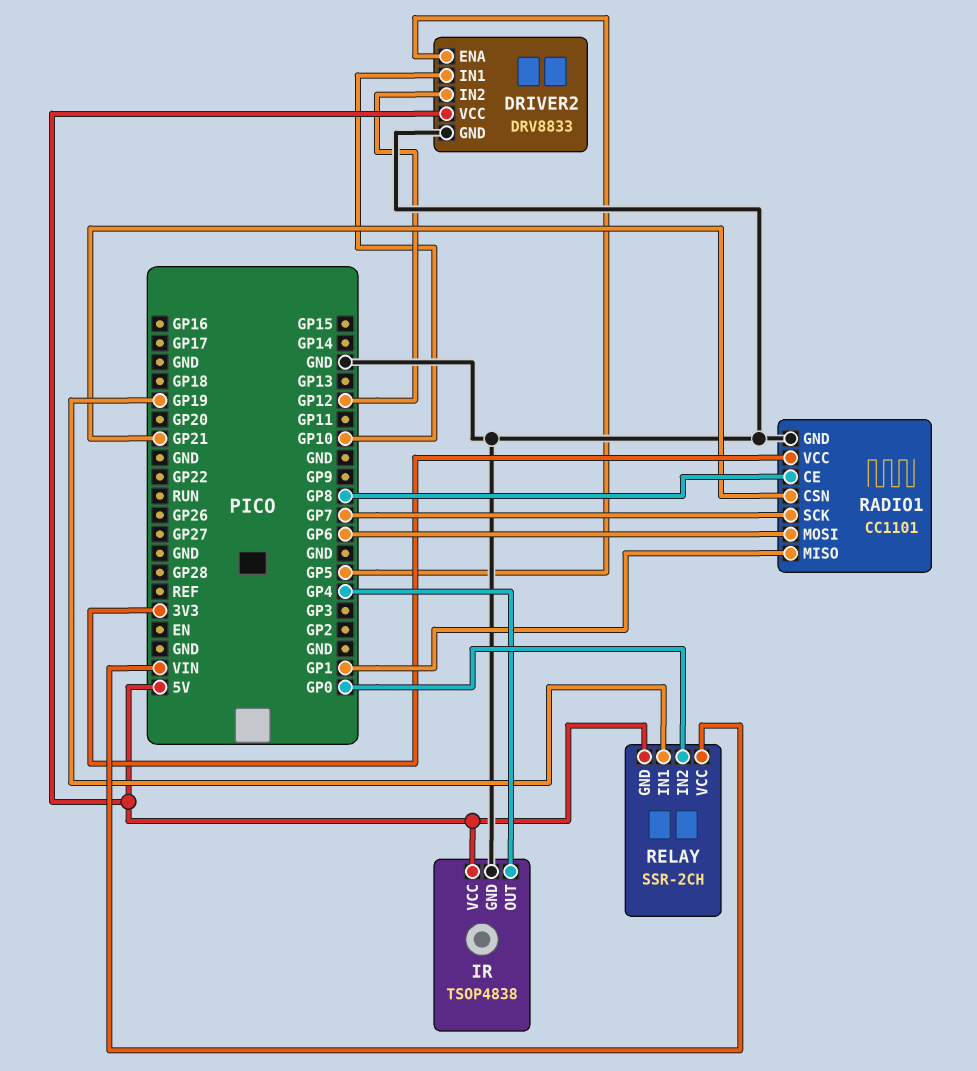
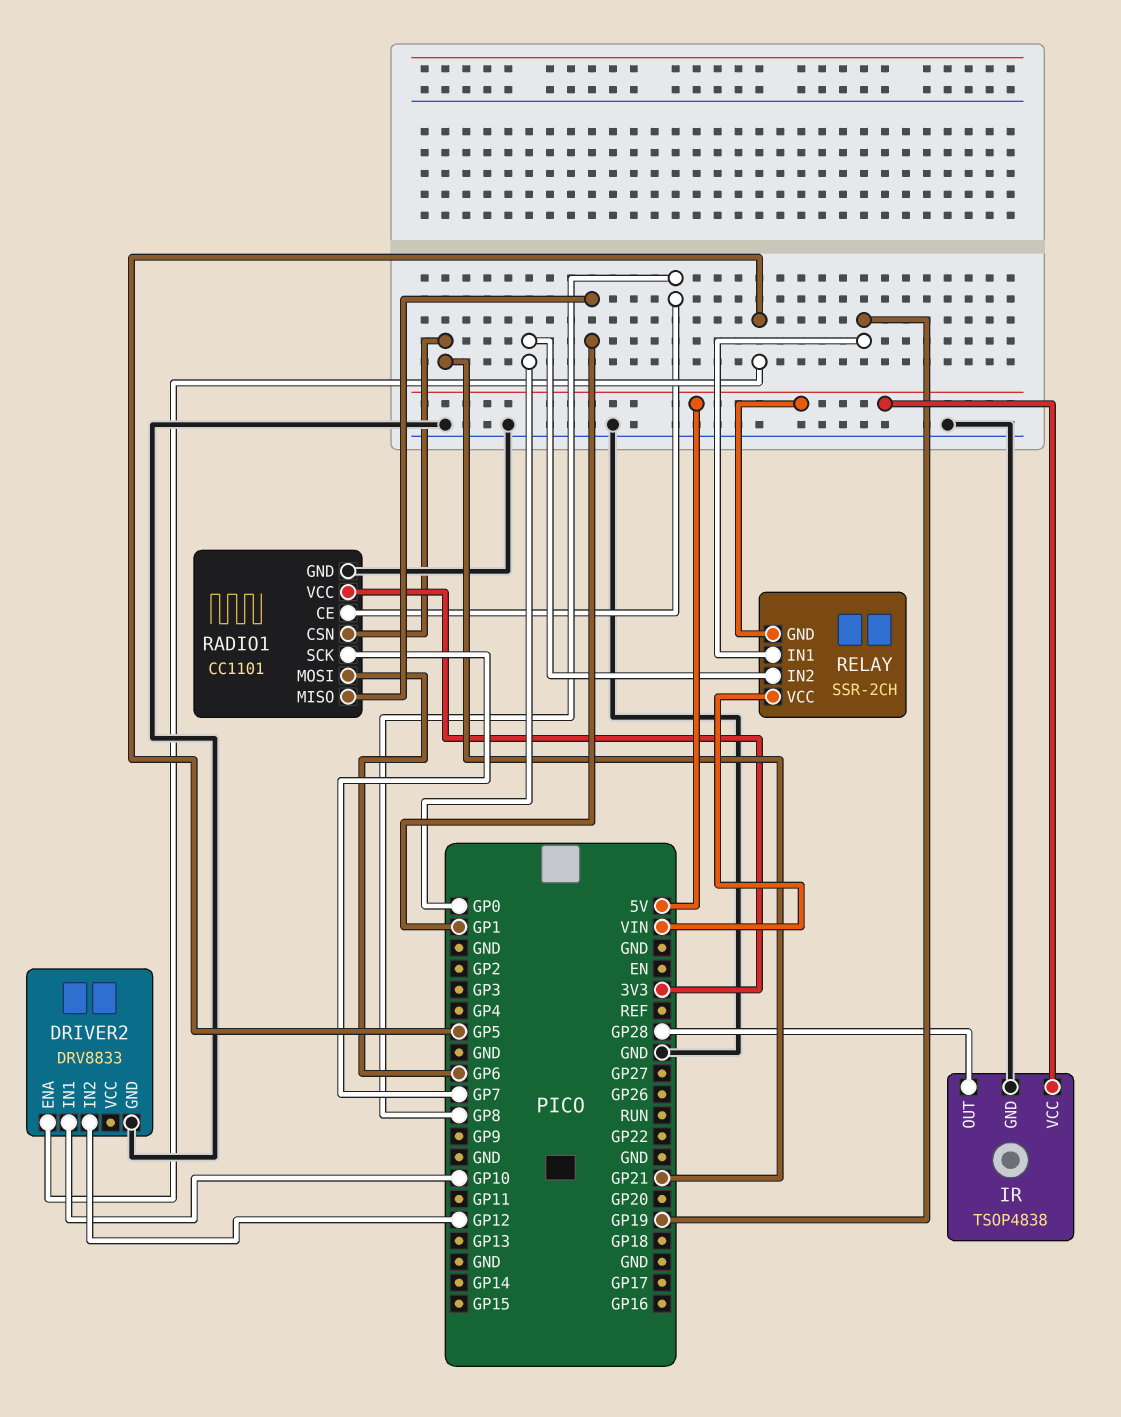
DRIVER2 pin VCC: 5V -> none
IR pin OUT: GP4 -> GP28

